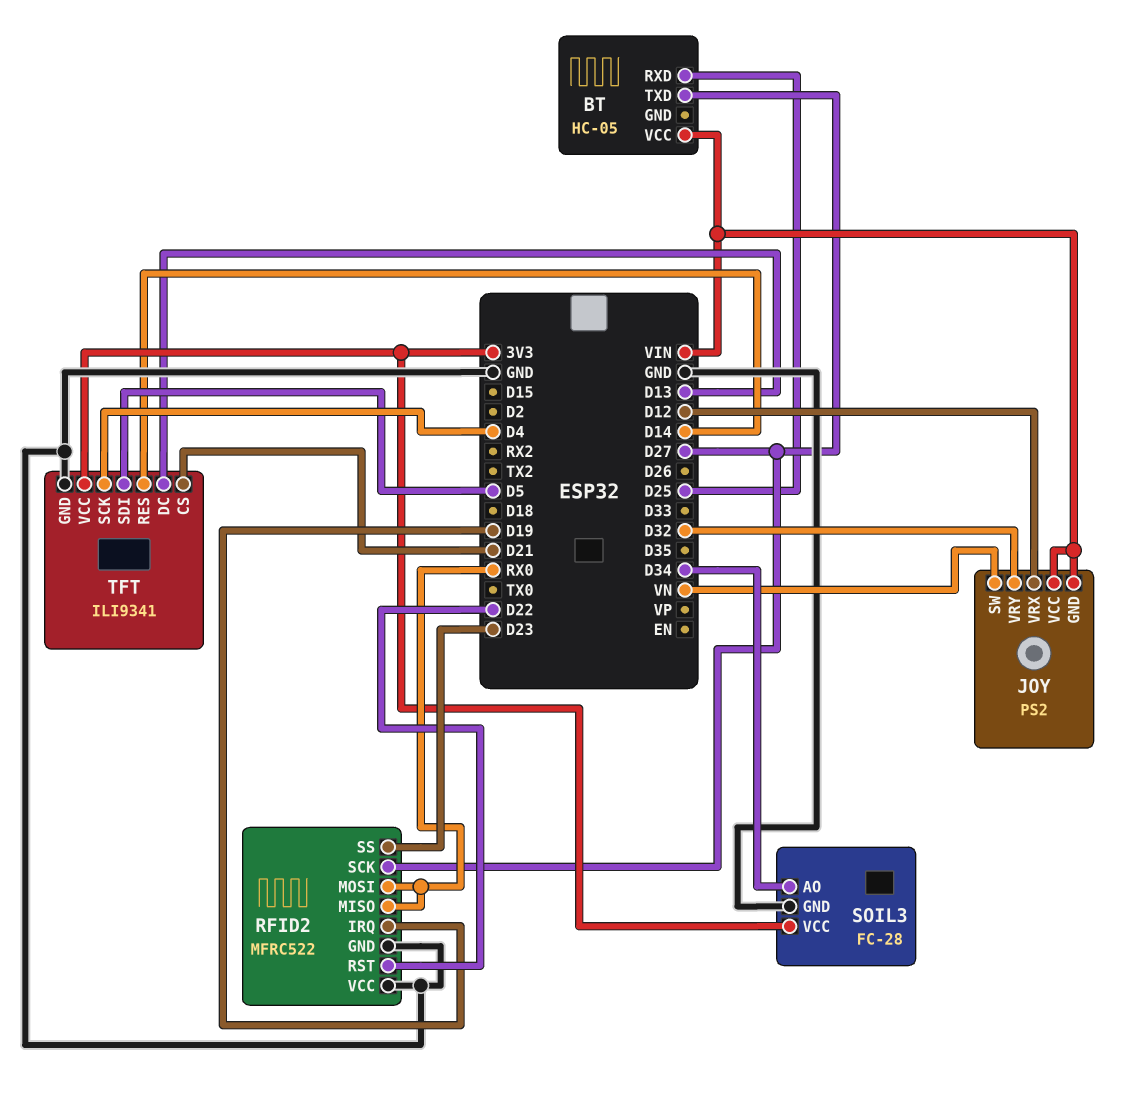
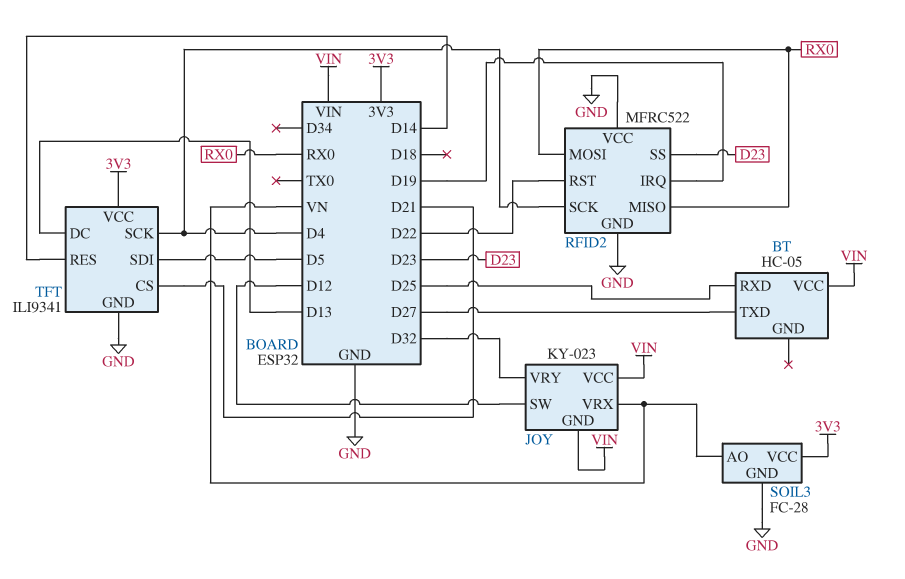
JOY: PS2 -> KY-023
JOY pin SW: VN -> D12
JOY pin VRX: D12 -> VN
RFID2 pin SCK: D27 -> D4
SOIL3 pin AO: D34 -> VN

